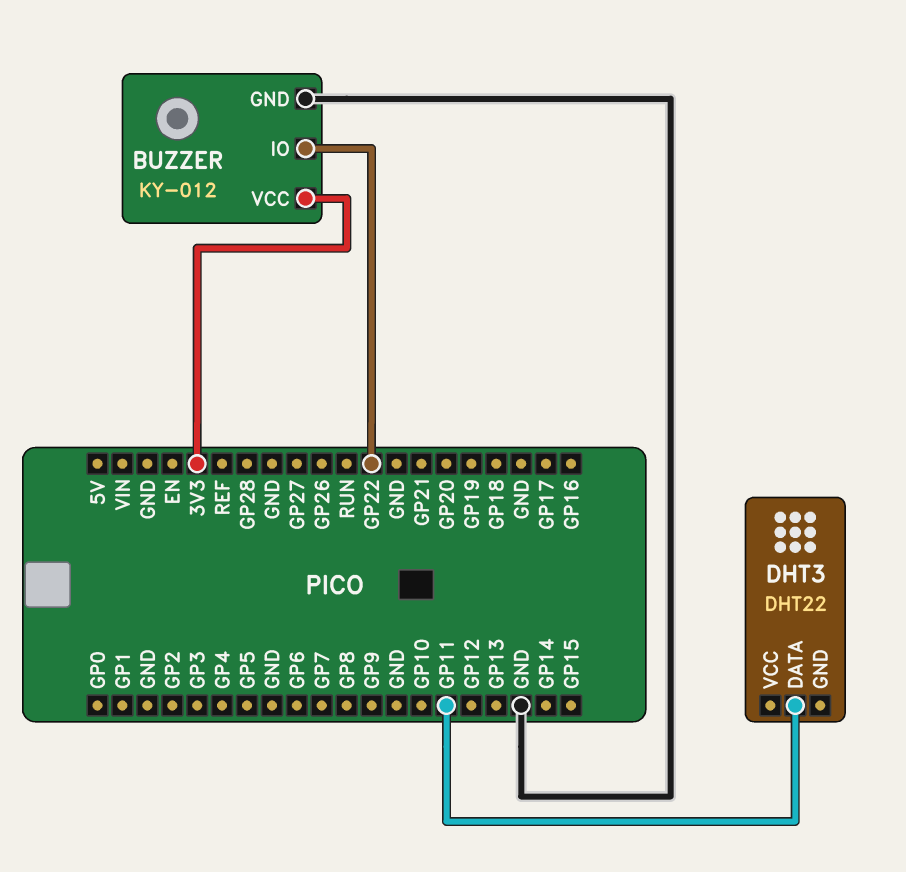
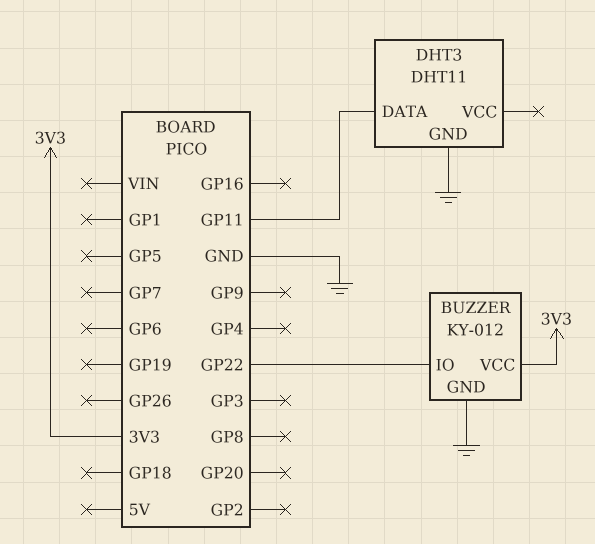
DHT3: DHT22 -> DHT11
DHT3 pin GND: none -> GND

